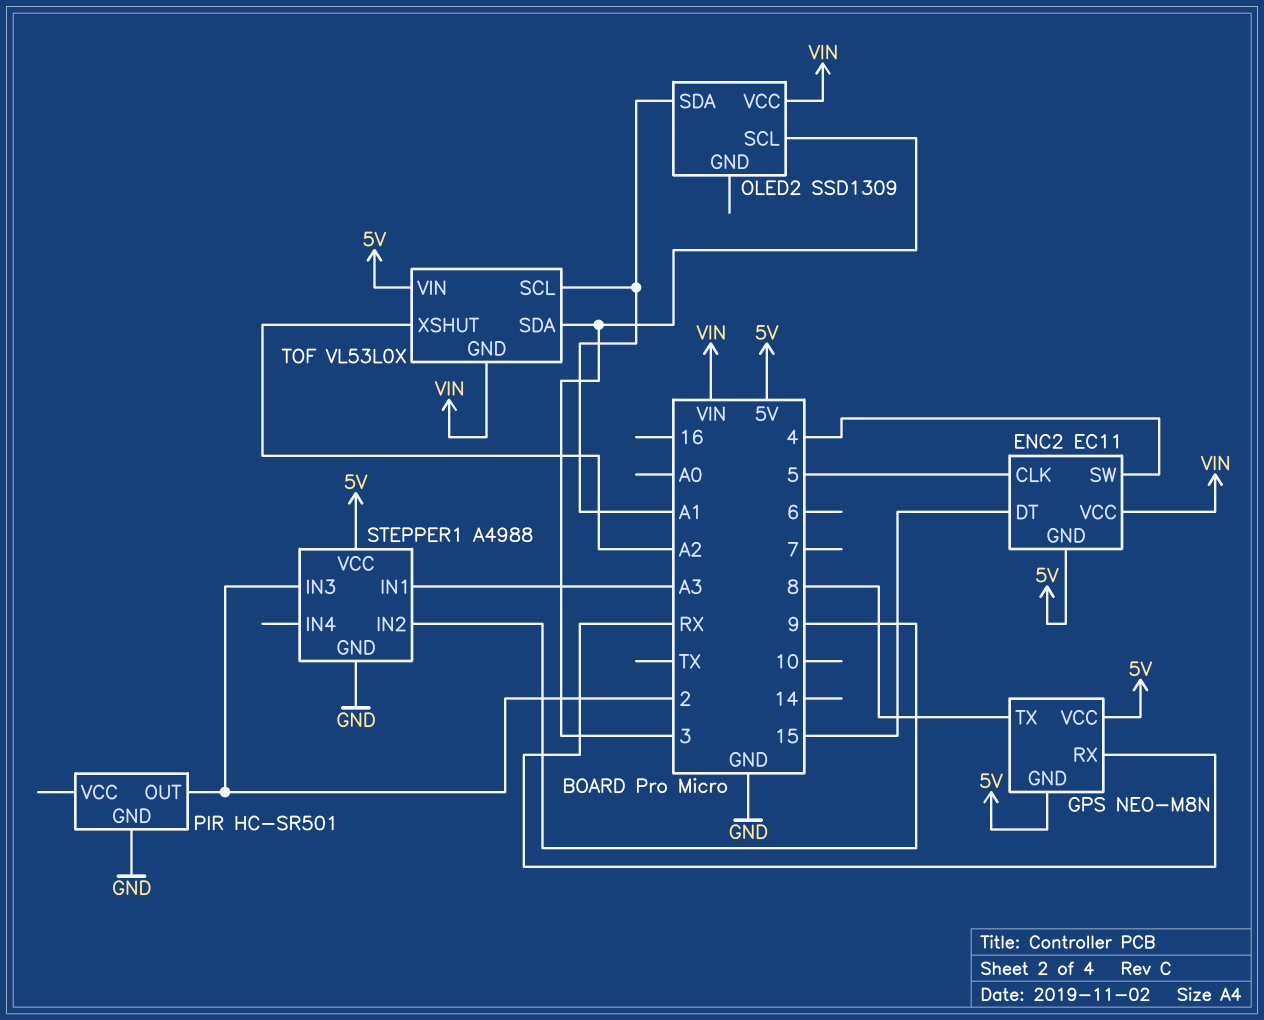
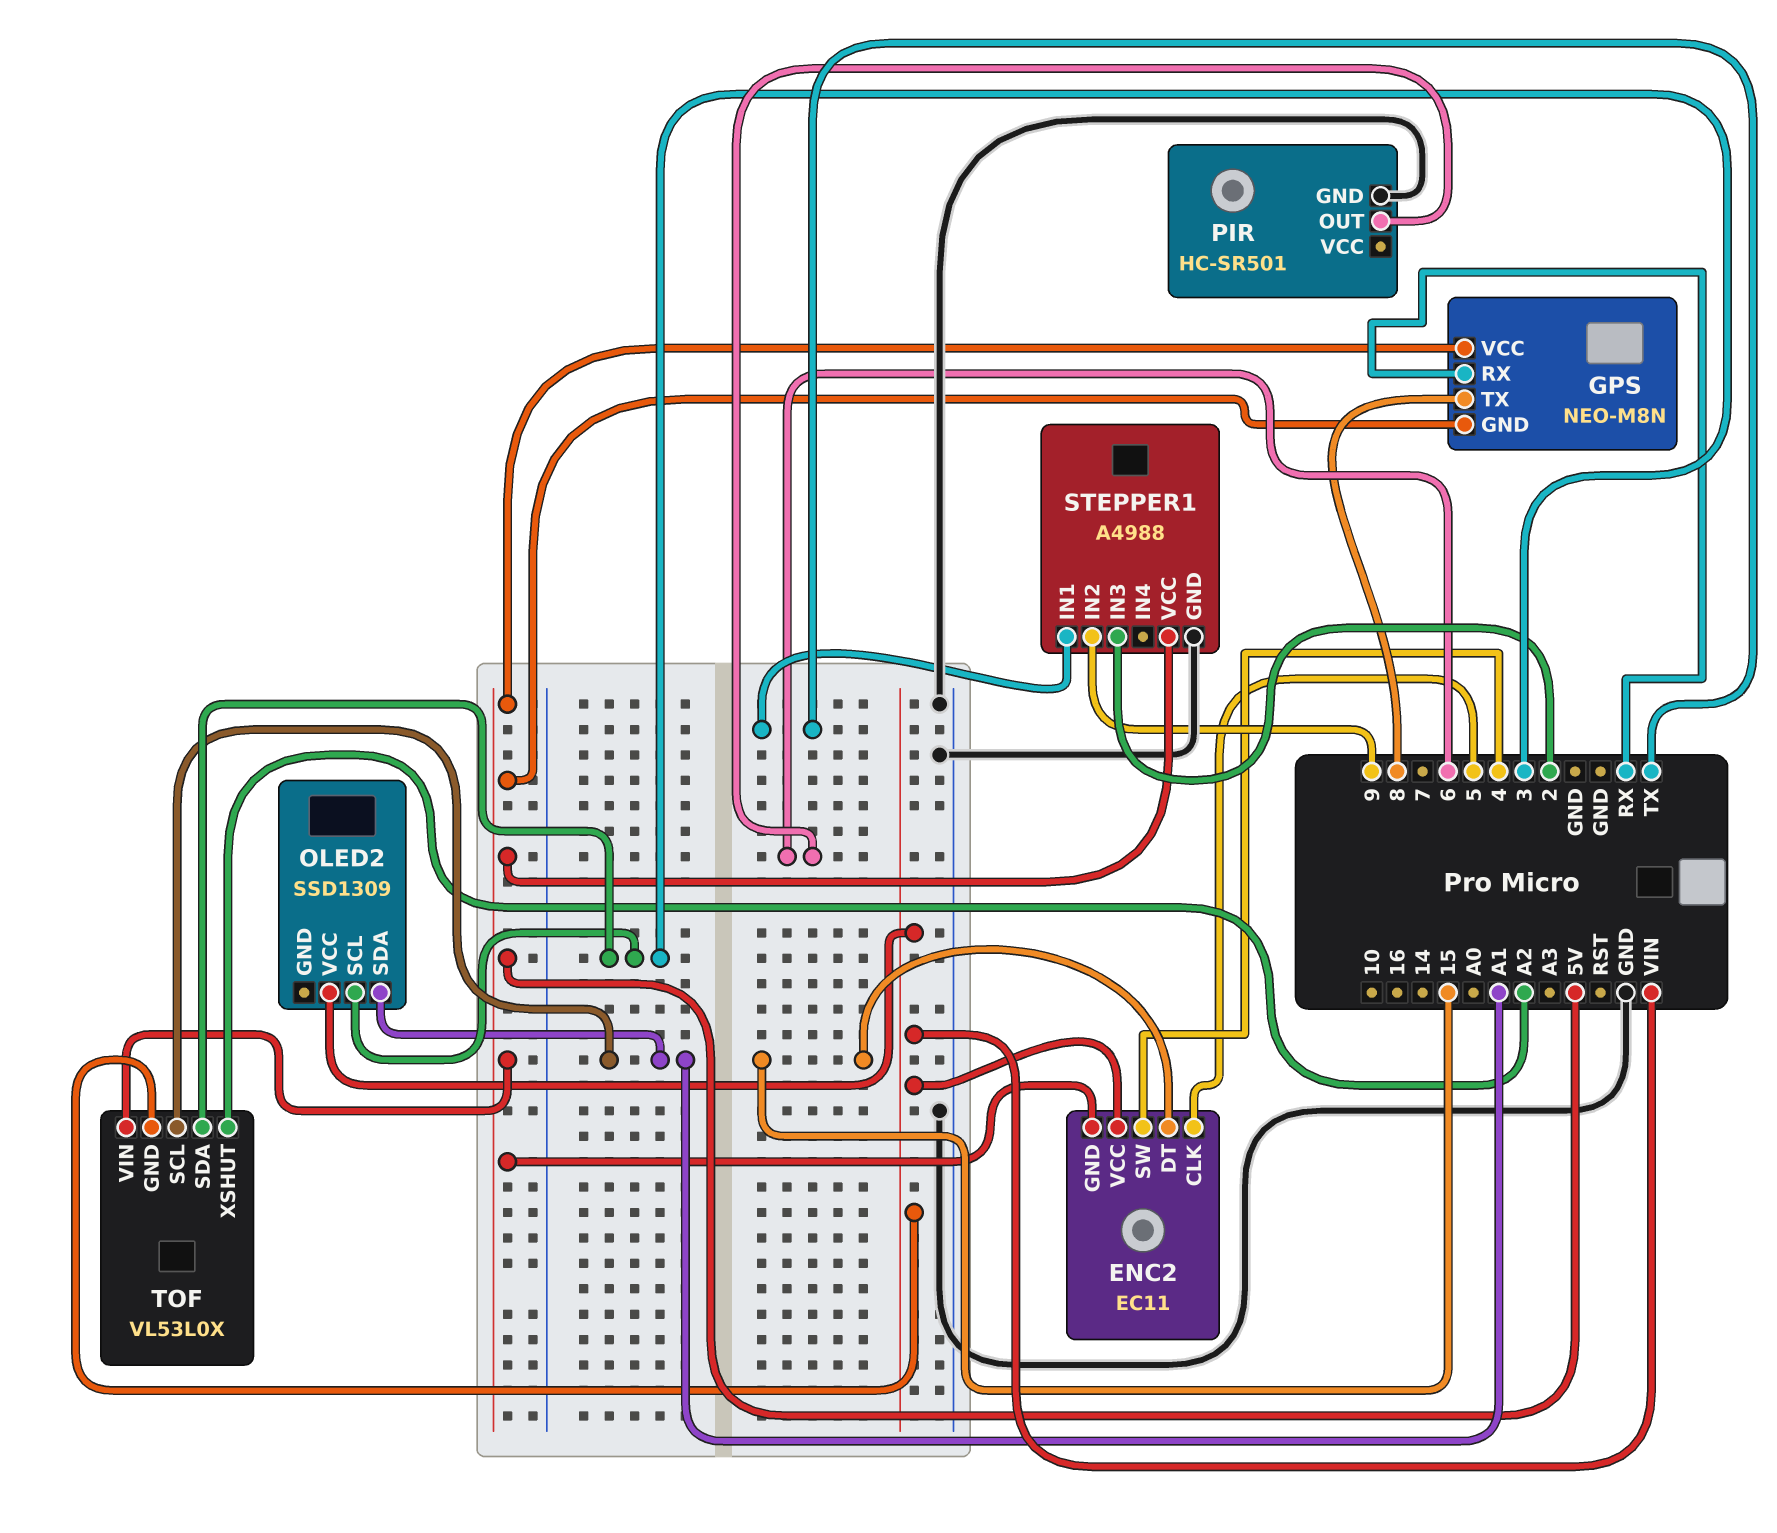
PIR pin OUT: 2 -> 6
STEPPER1 pin IN1: A3 -> TX

